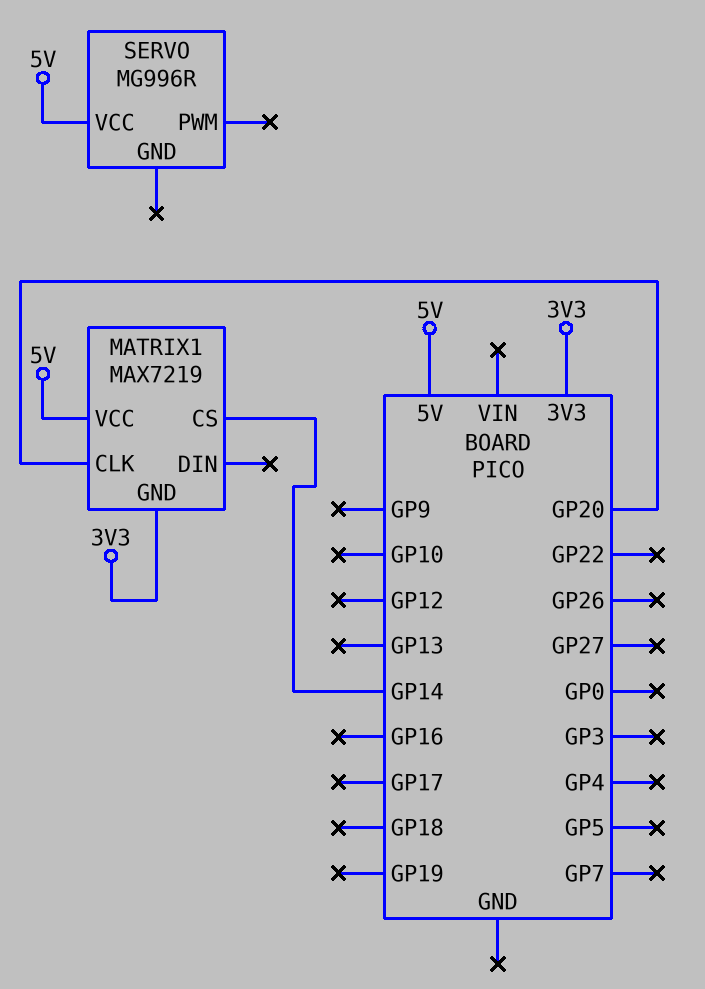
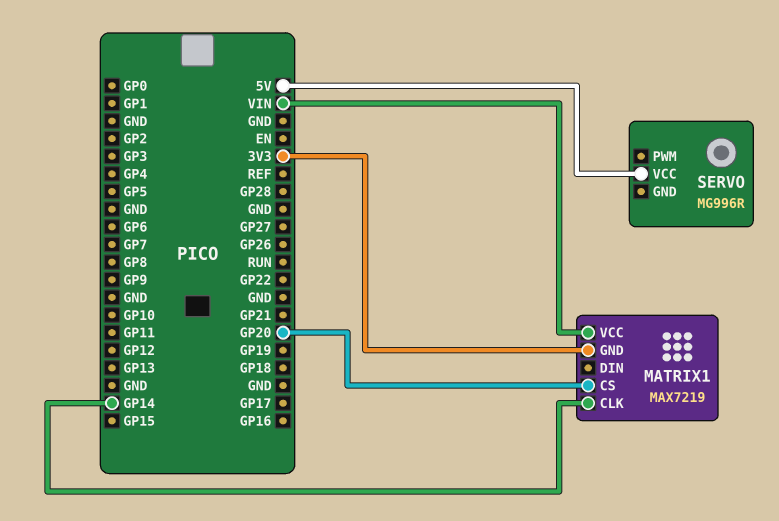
MATRIX1 pin CLK: GP20 -> GP14
MATRIX1 pin CS: GP14 -> GP20
MATRIX1 pin VCC: 5V -> VIN

